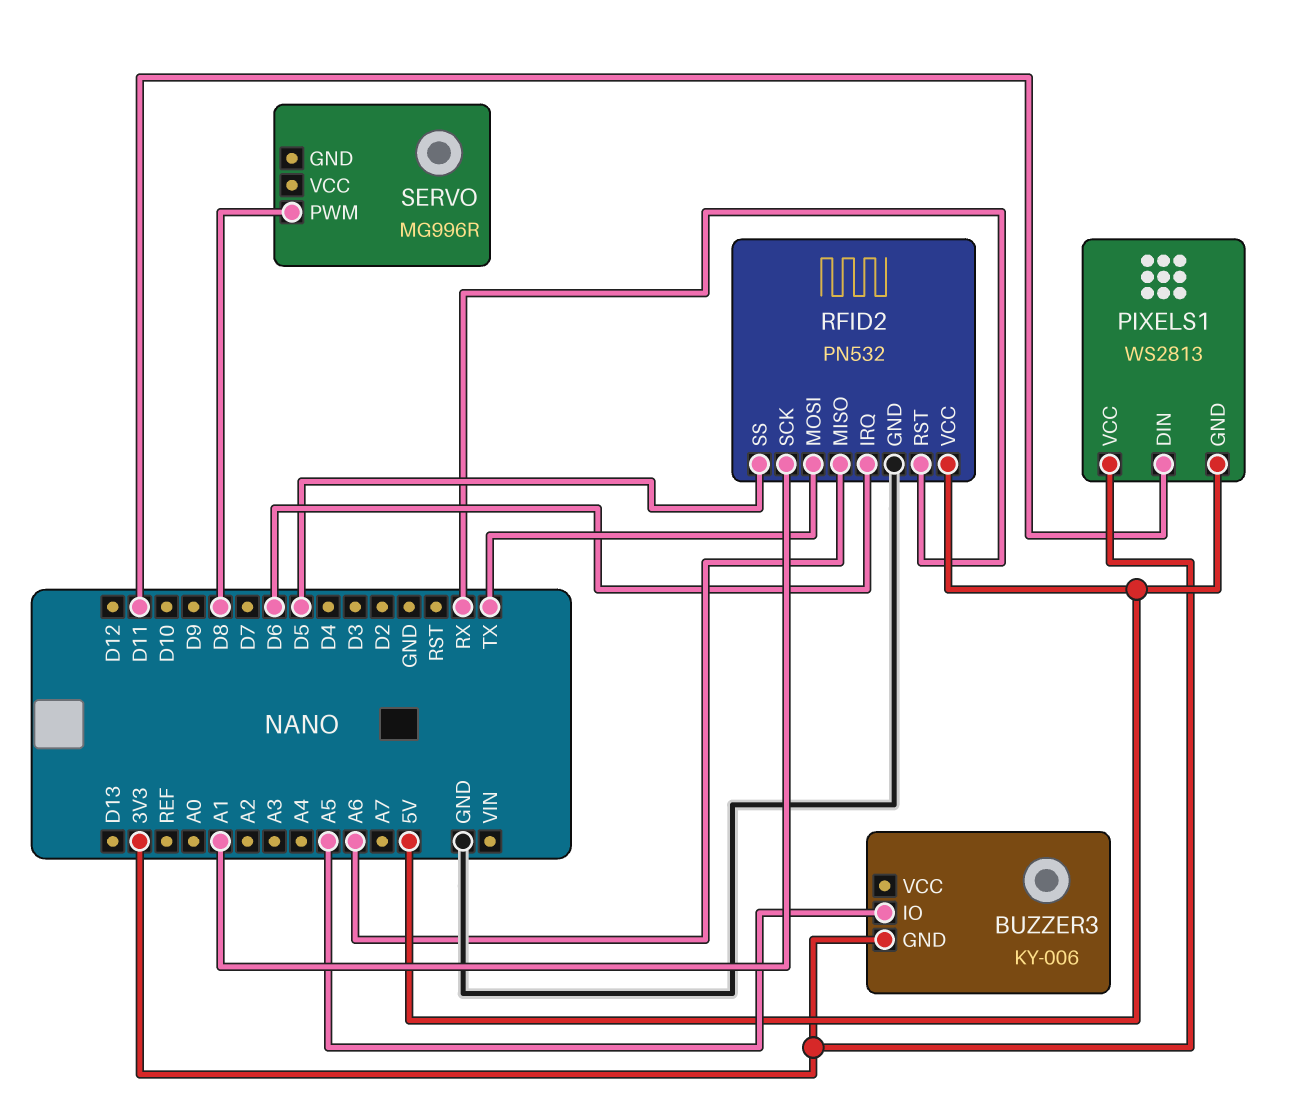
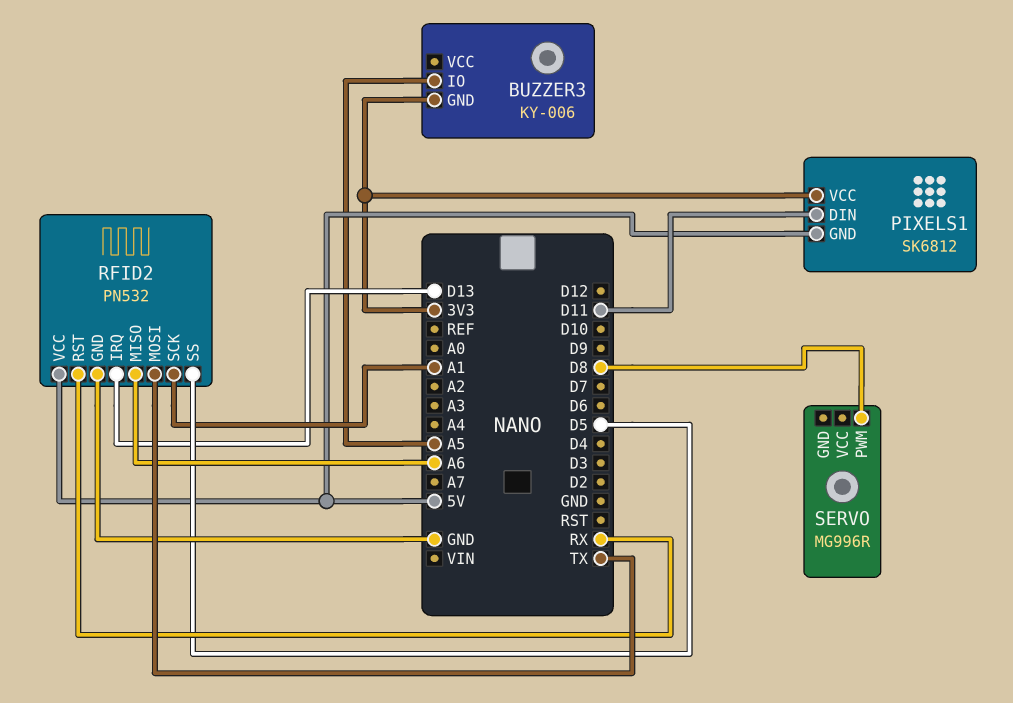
PIXELS1: WS2813 -> SK6812
RFID2 pin IRQ: D6 -> D13

